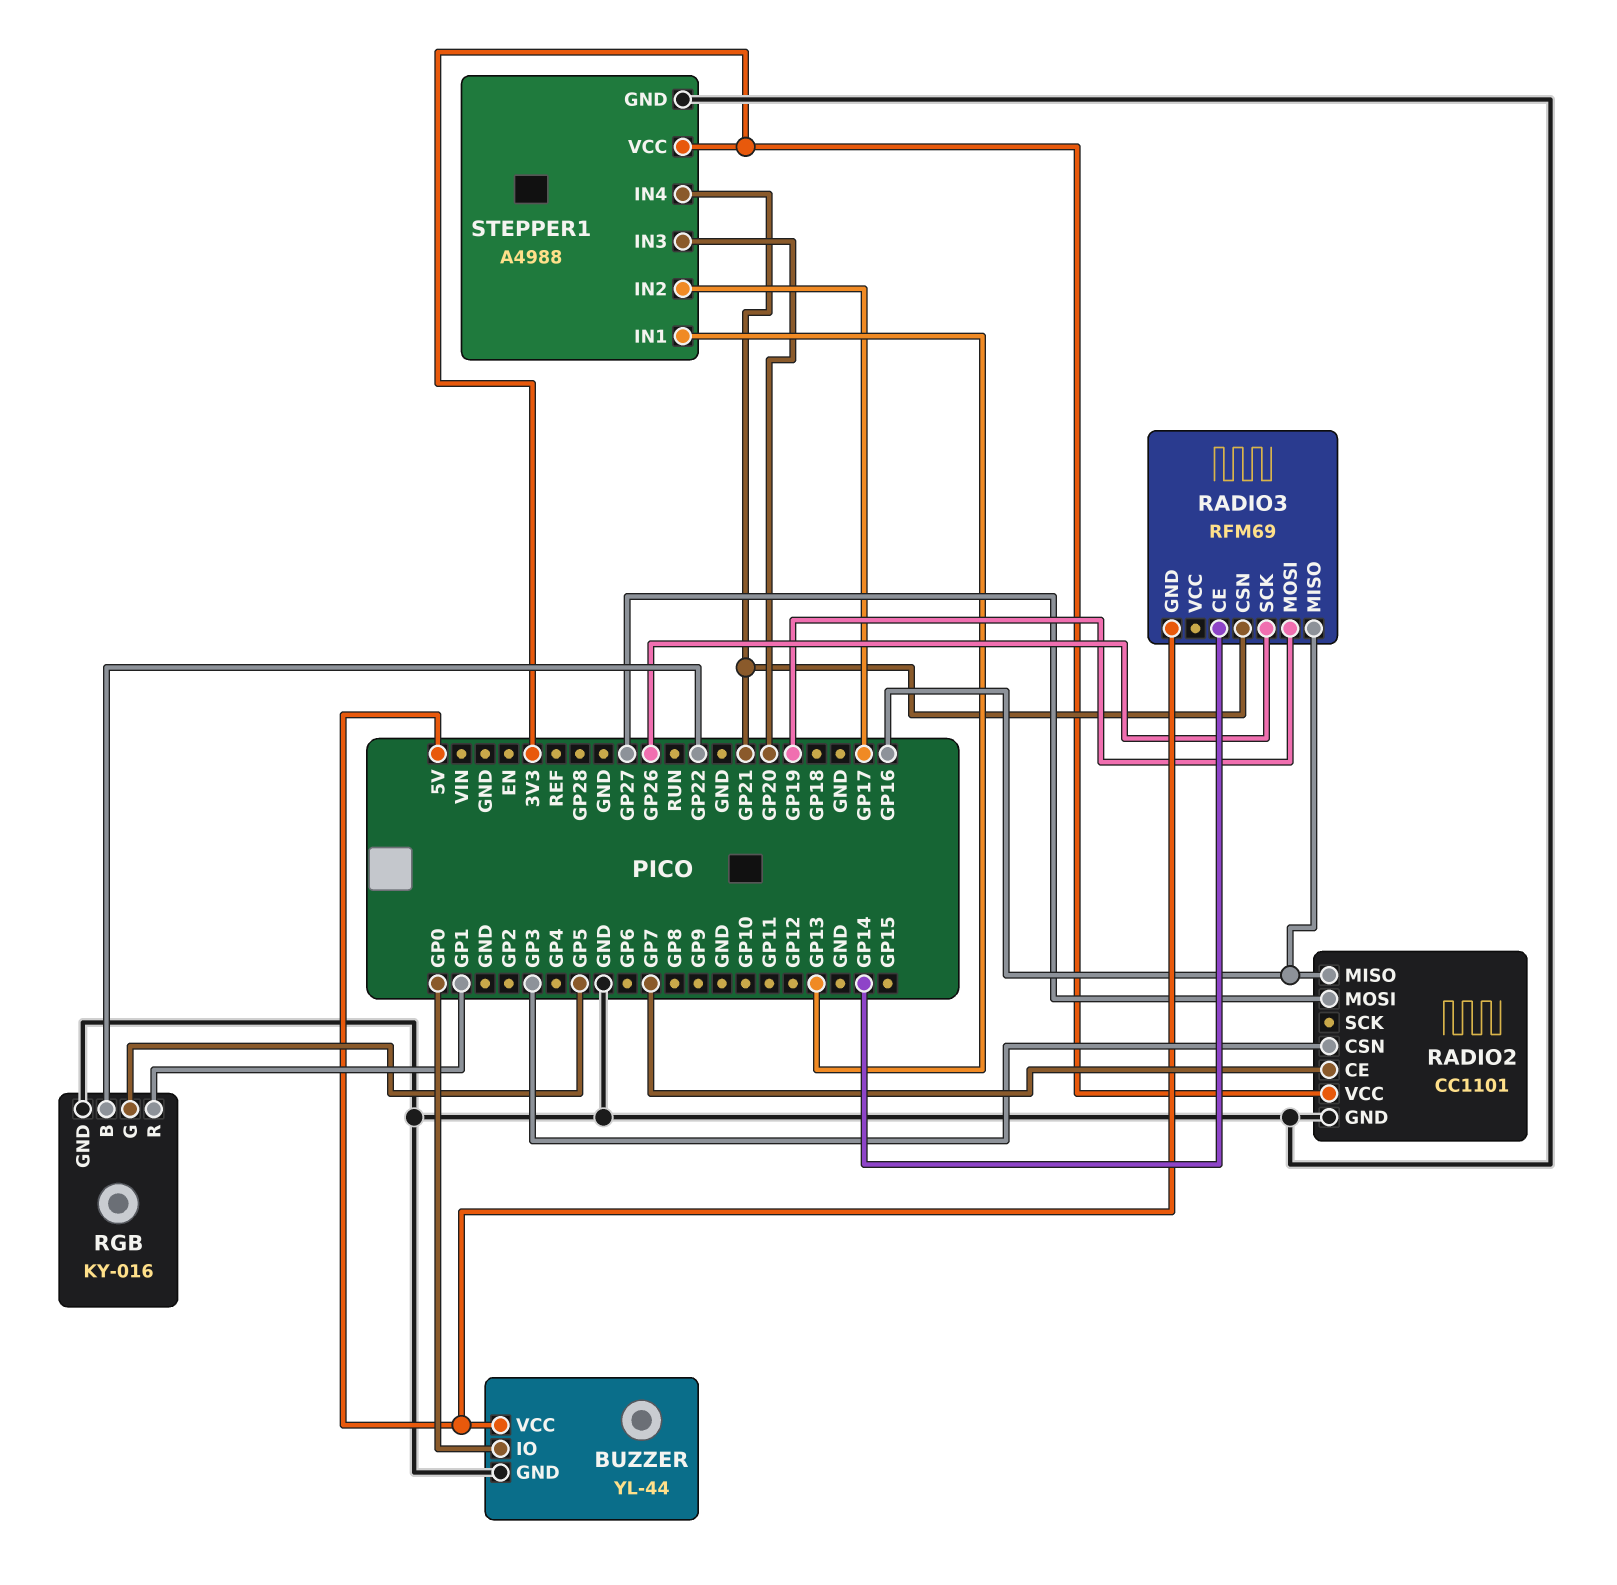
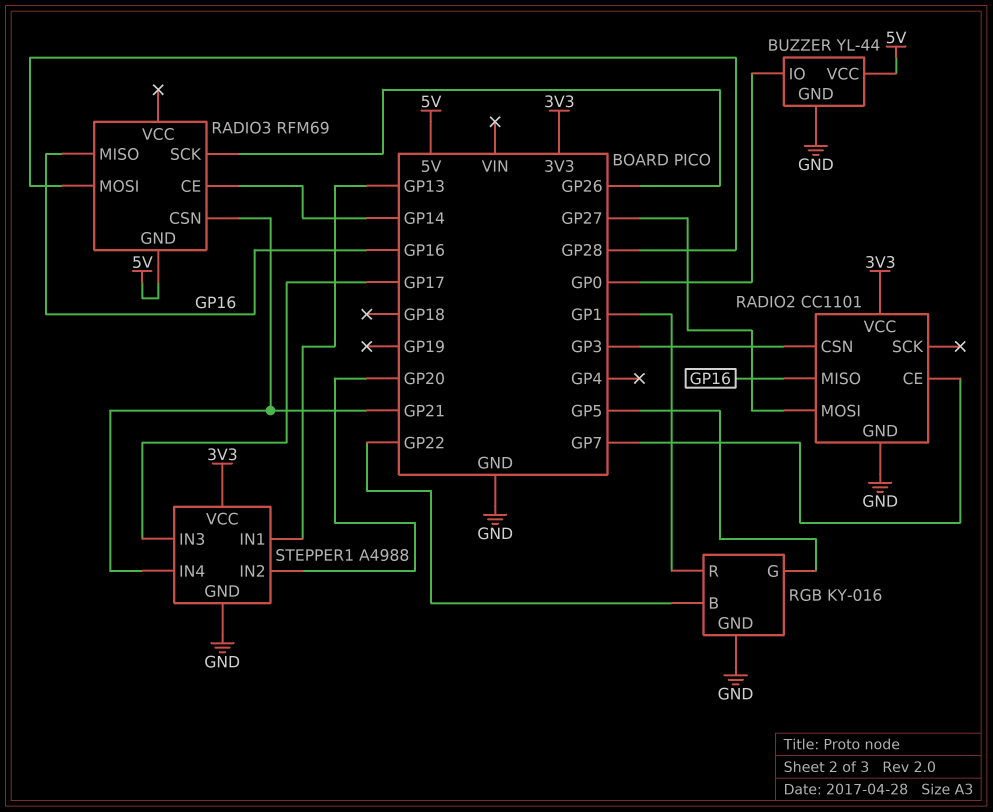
RADIO3 pin MOSI: GP19 -> GP28
STEPPER1 pin IN2: GP17 -> GP20
STEPPER1 pin IN3: GP20 -> GP17

